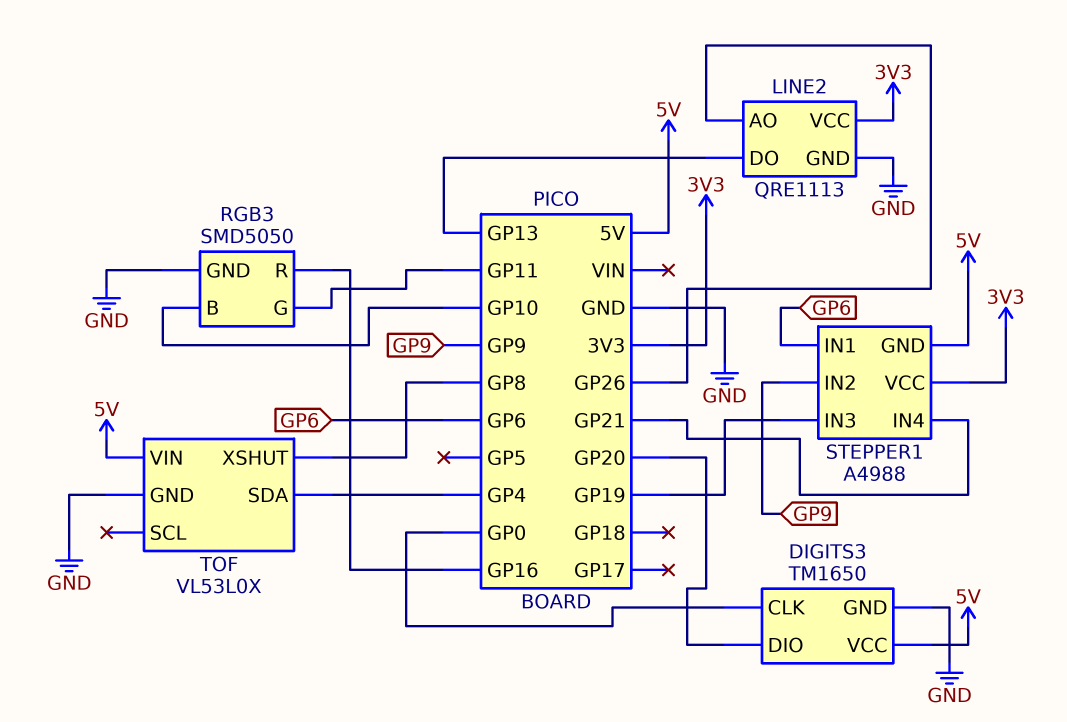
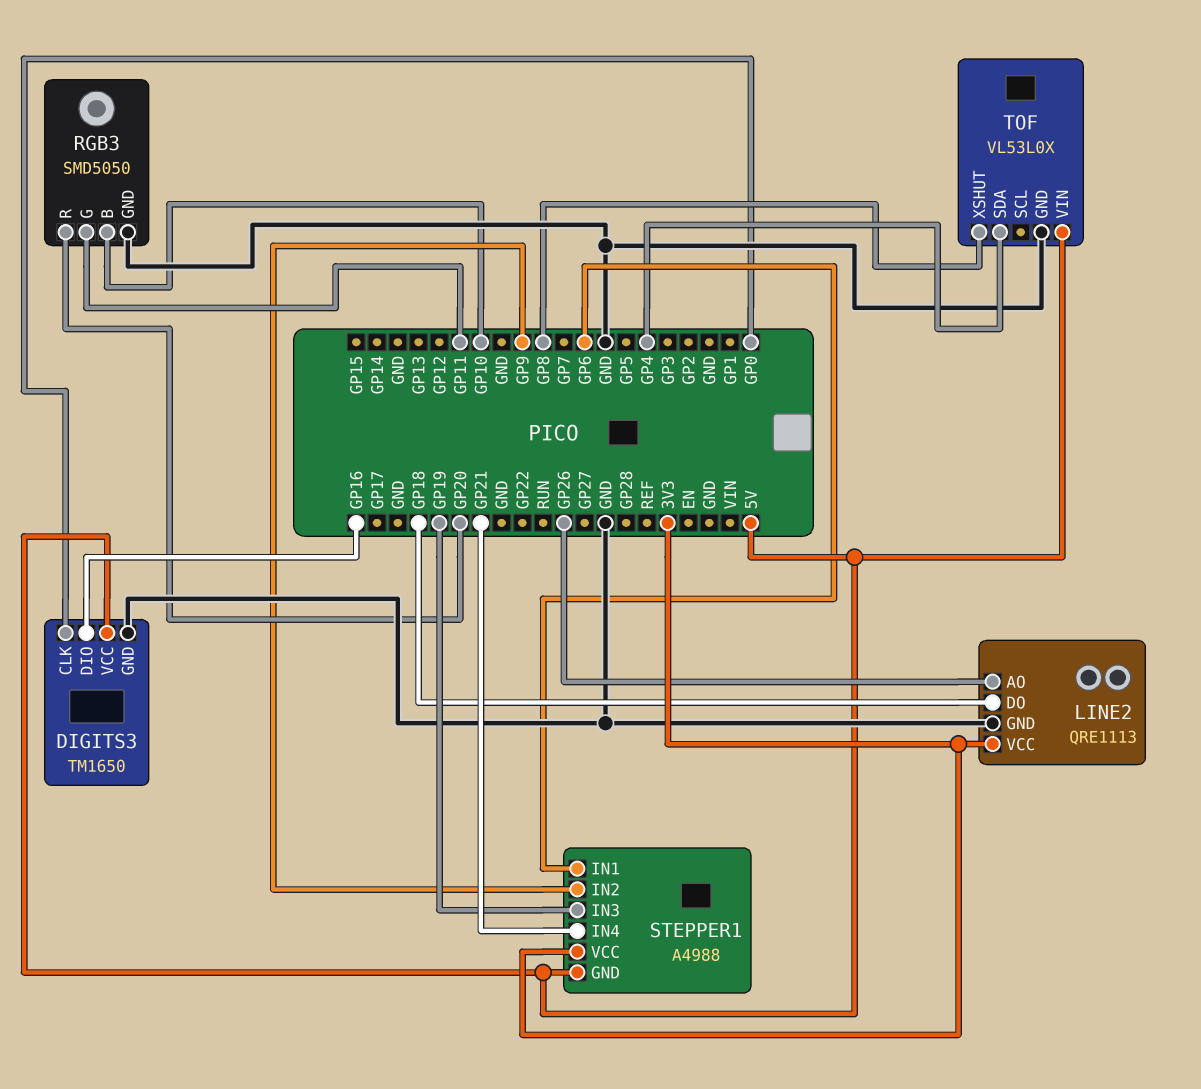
DIGITS3 pin DIO: GP20 -> GP16
LINE2 pin DO: GP13 -> GP18
RGB3 pin R: GP16 -> GP20

